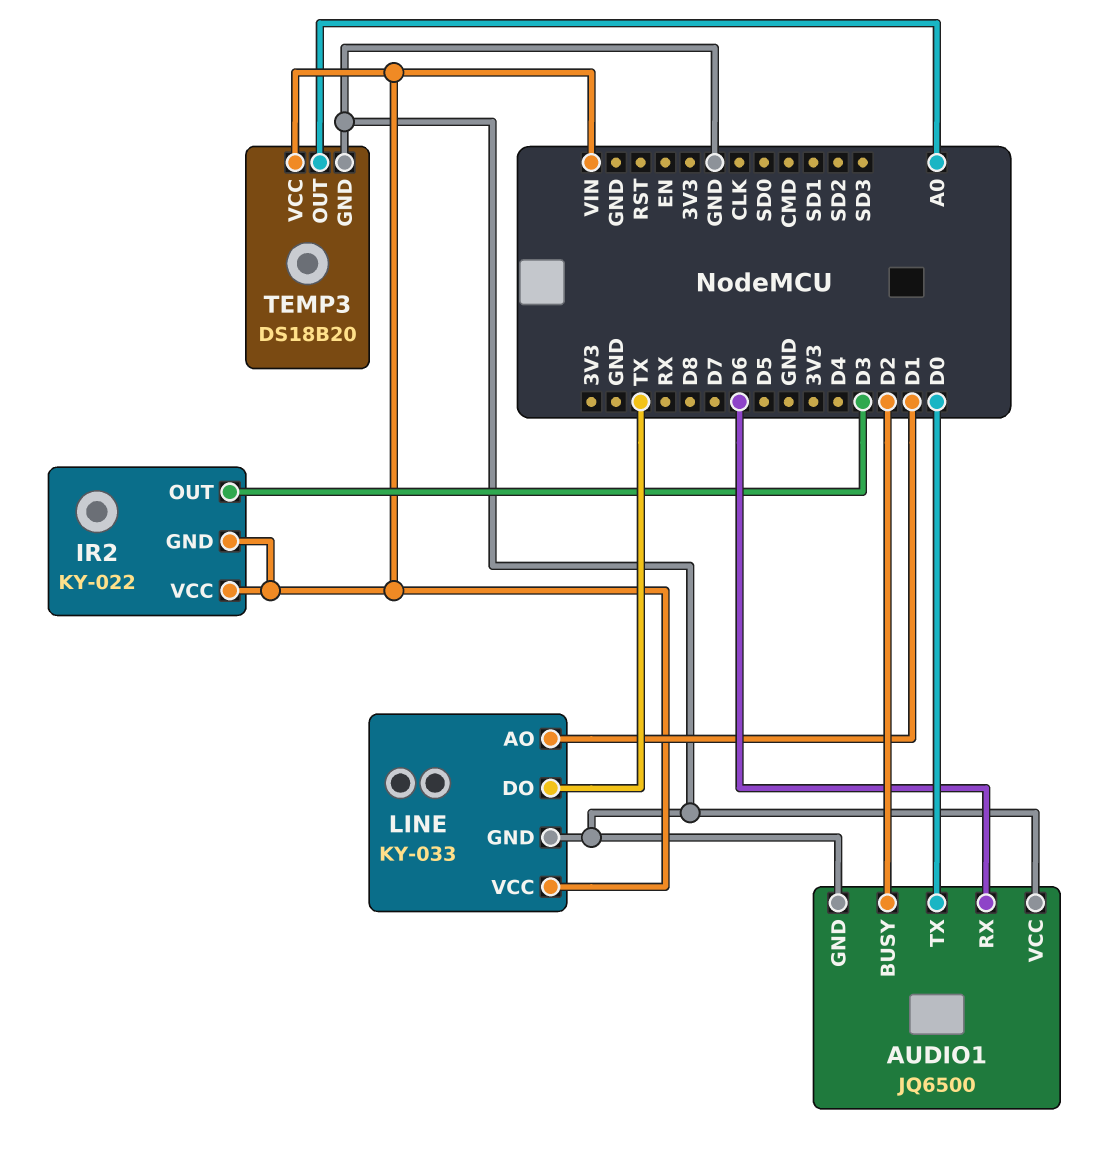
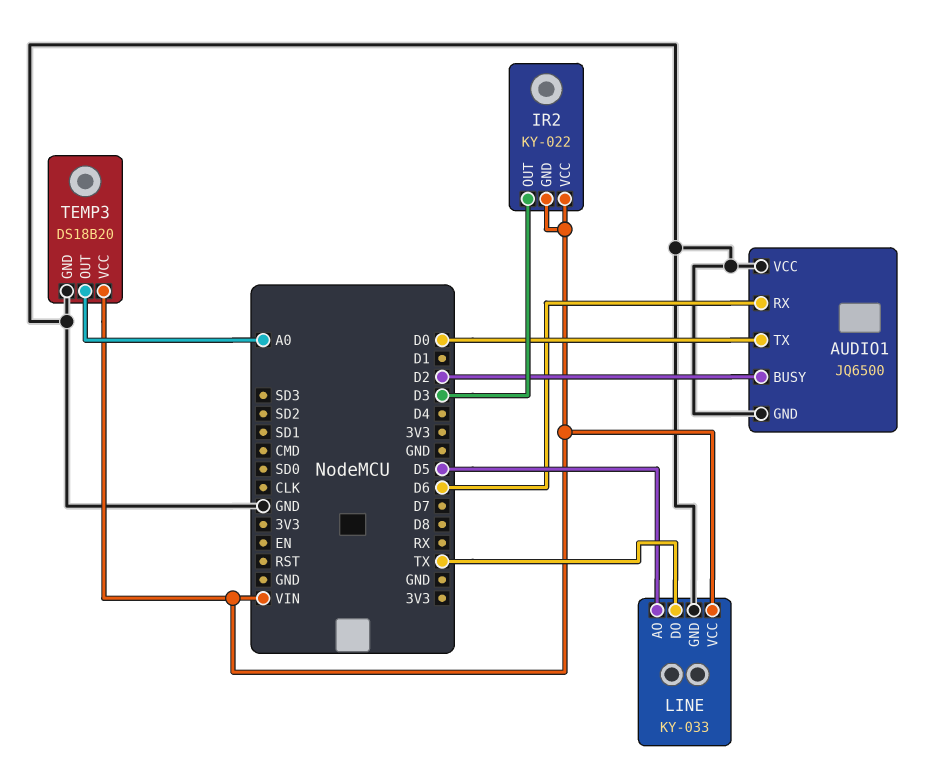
LINE pin AO: D1 -> D5

